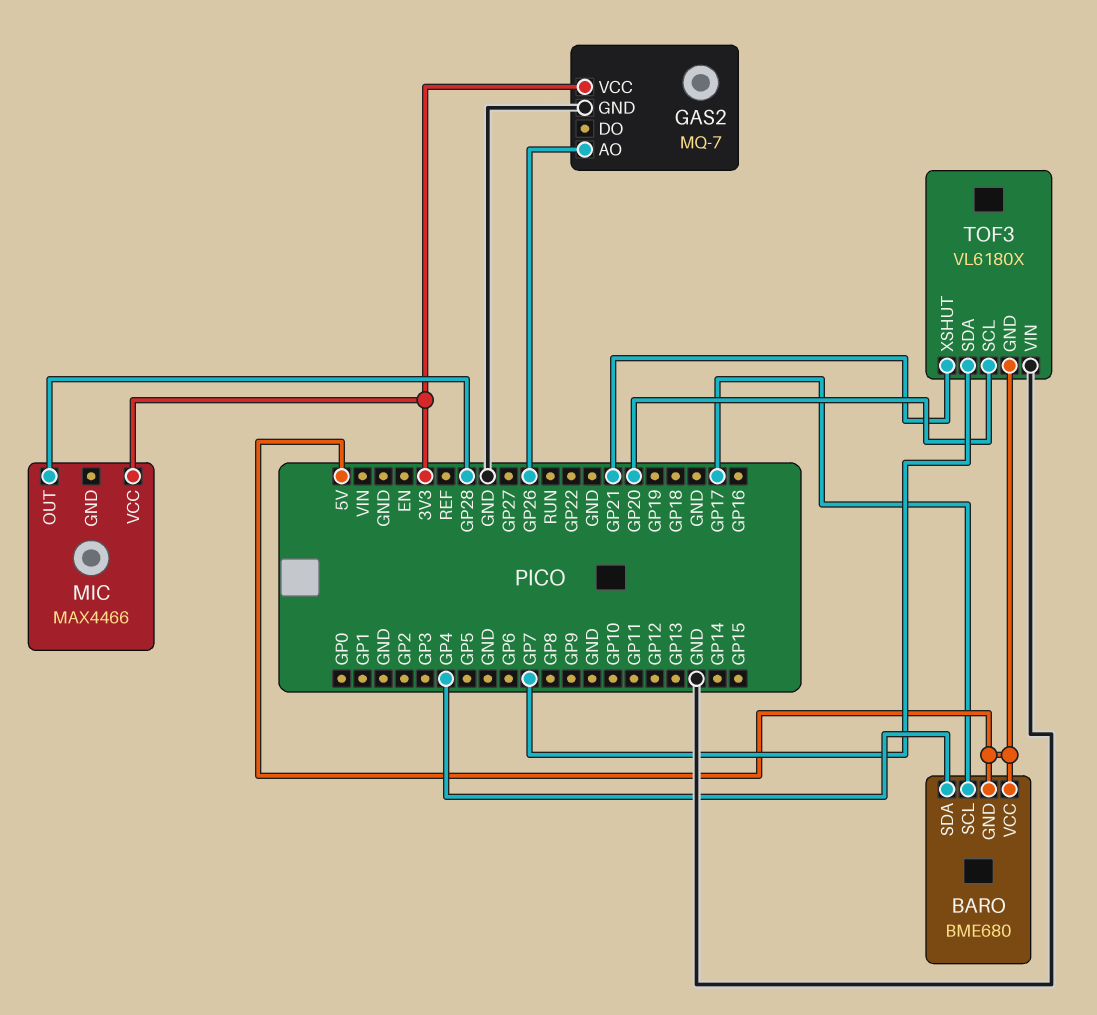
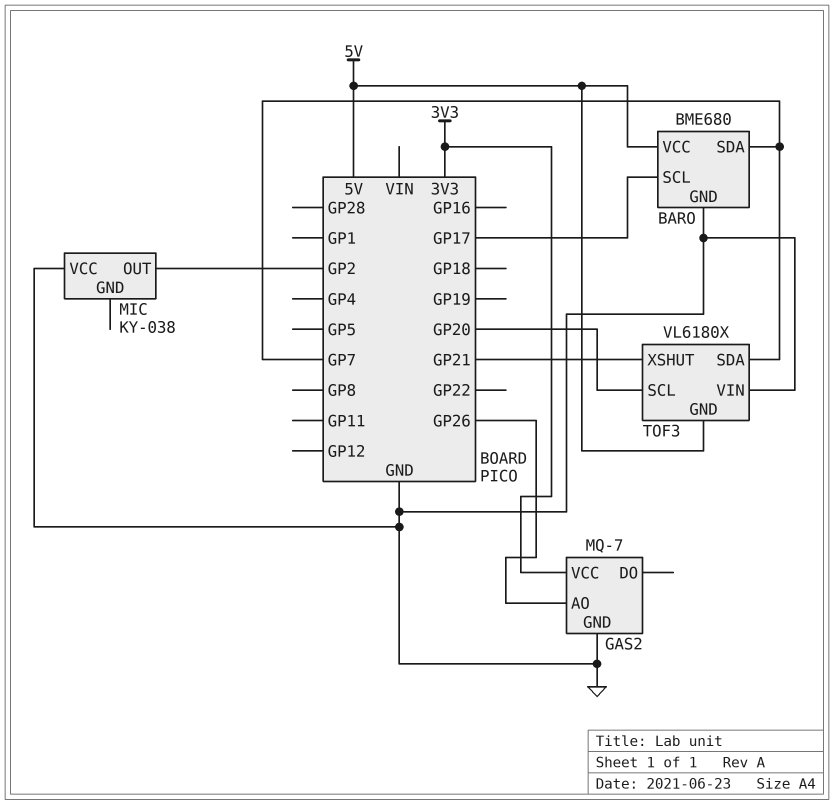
BARO pin GND: 5V -> GND
BARO pin SDA: GP4 -> GP7
MIC: MAX4466 -> KY-038
MIC pin OUT: GP28 -> GP2
MIC pin VCC: 3V3 -> GND

